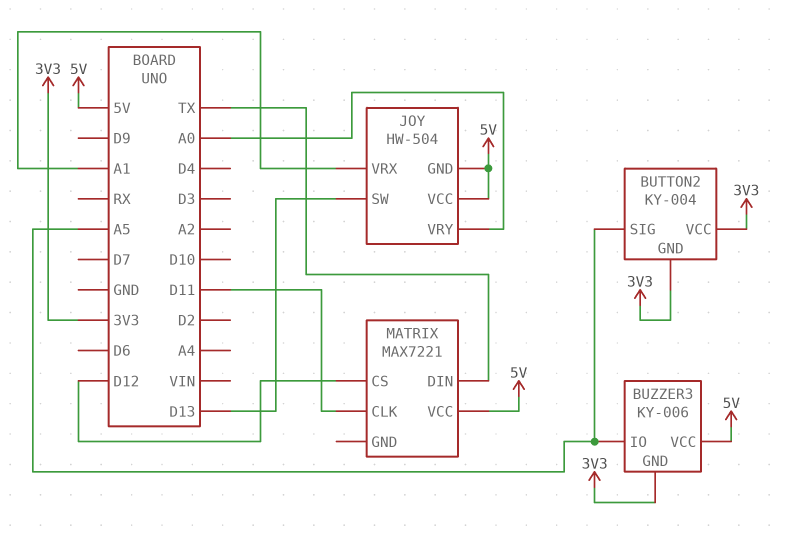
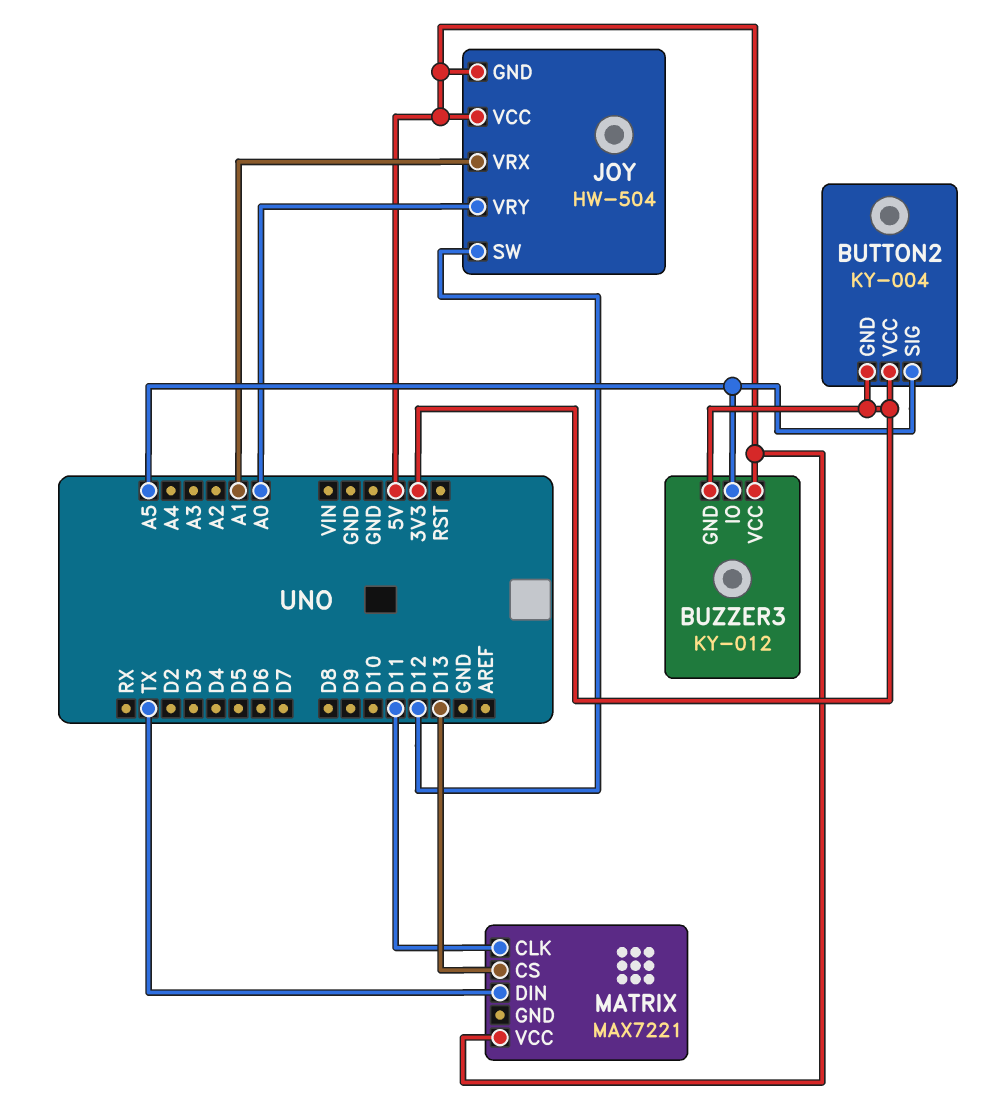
BUZZER3: KY-006 -> KY-012
JOY pin SW: D13 -> D12
MATRIX pin CS: D12 -> D13

